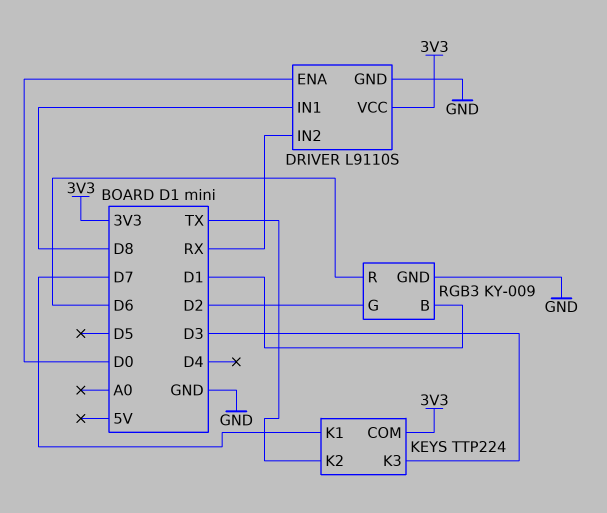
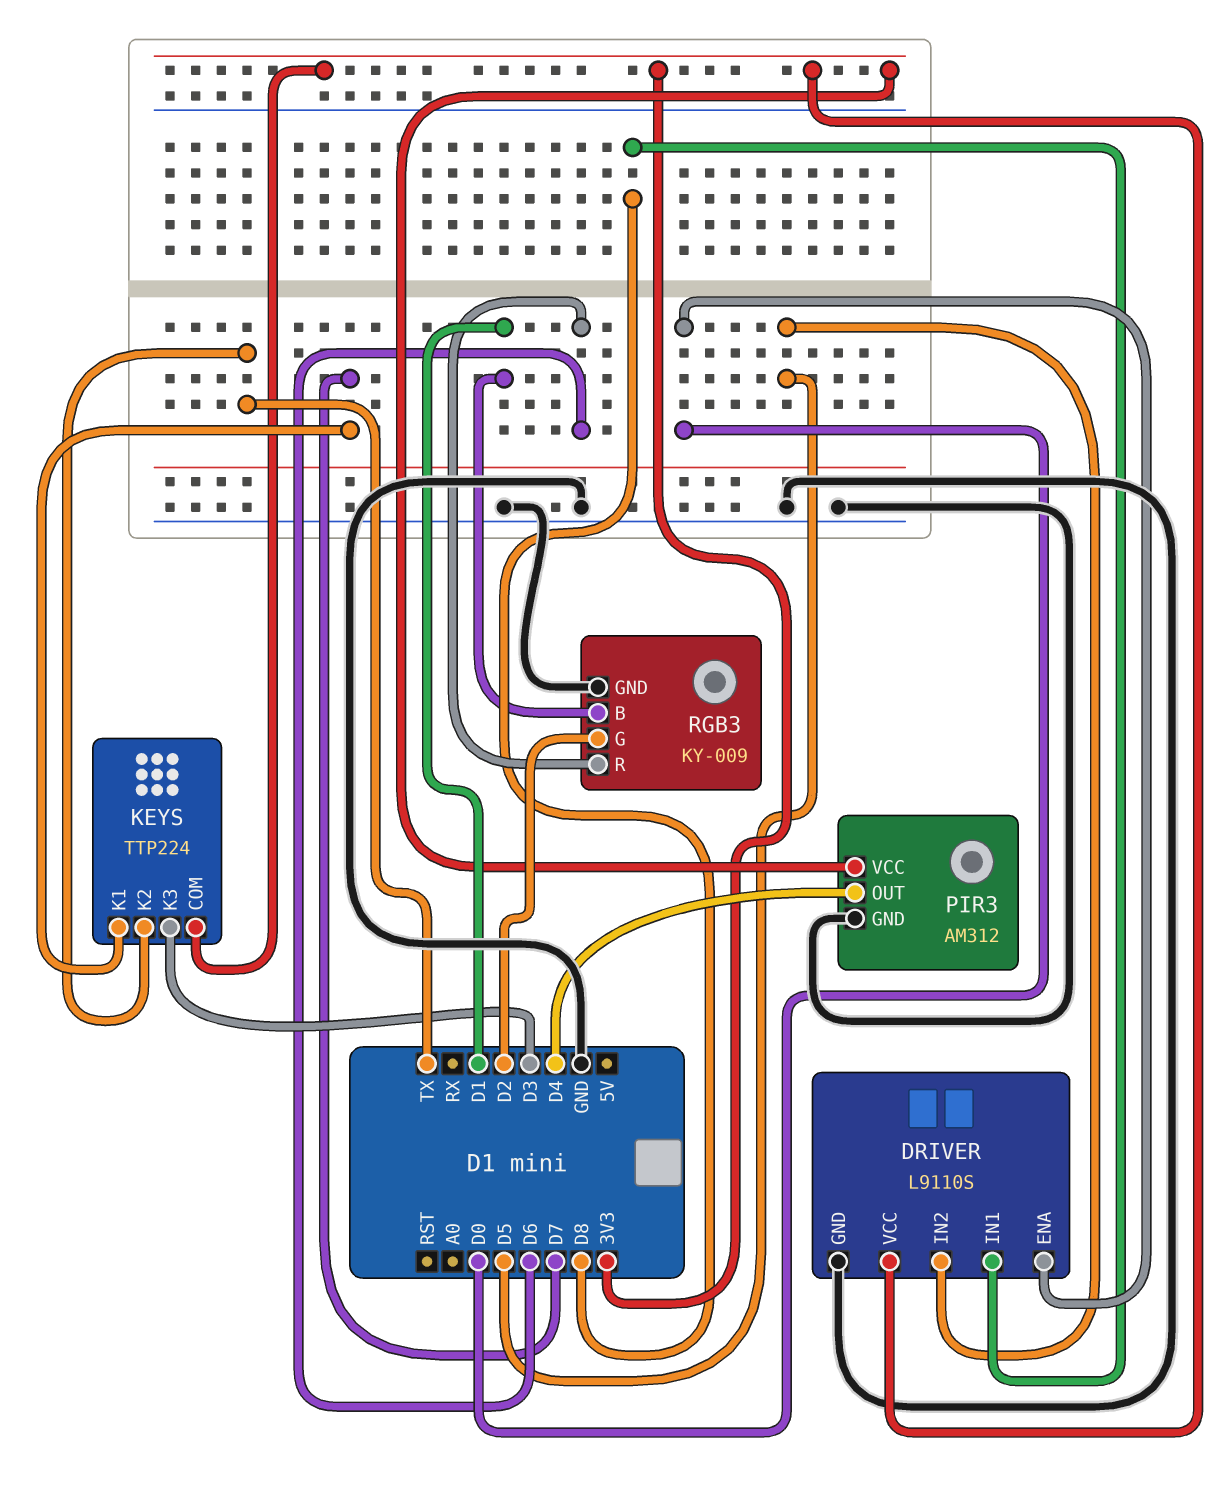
DRIVER pin IN2: RX -> D5
PIR3: none -> AM312
PIR3 pin GND: none -> GND
PIR3 pin OUT: none -> D4
PIR3 pin VCC: none -> 3V3

